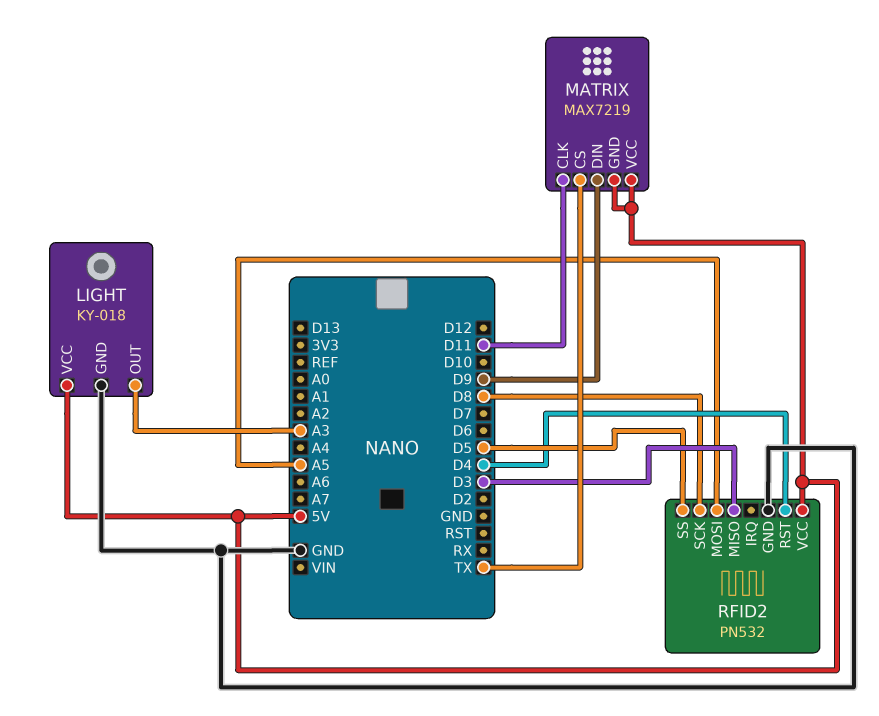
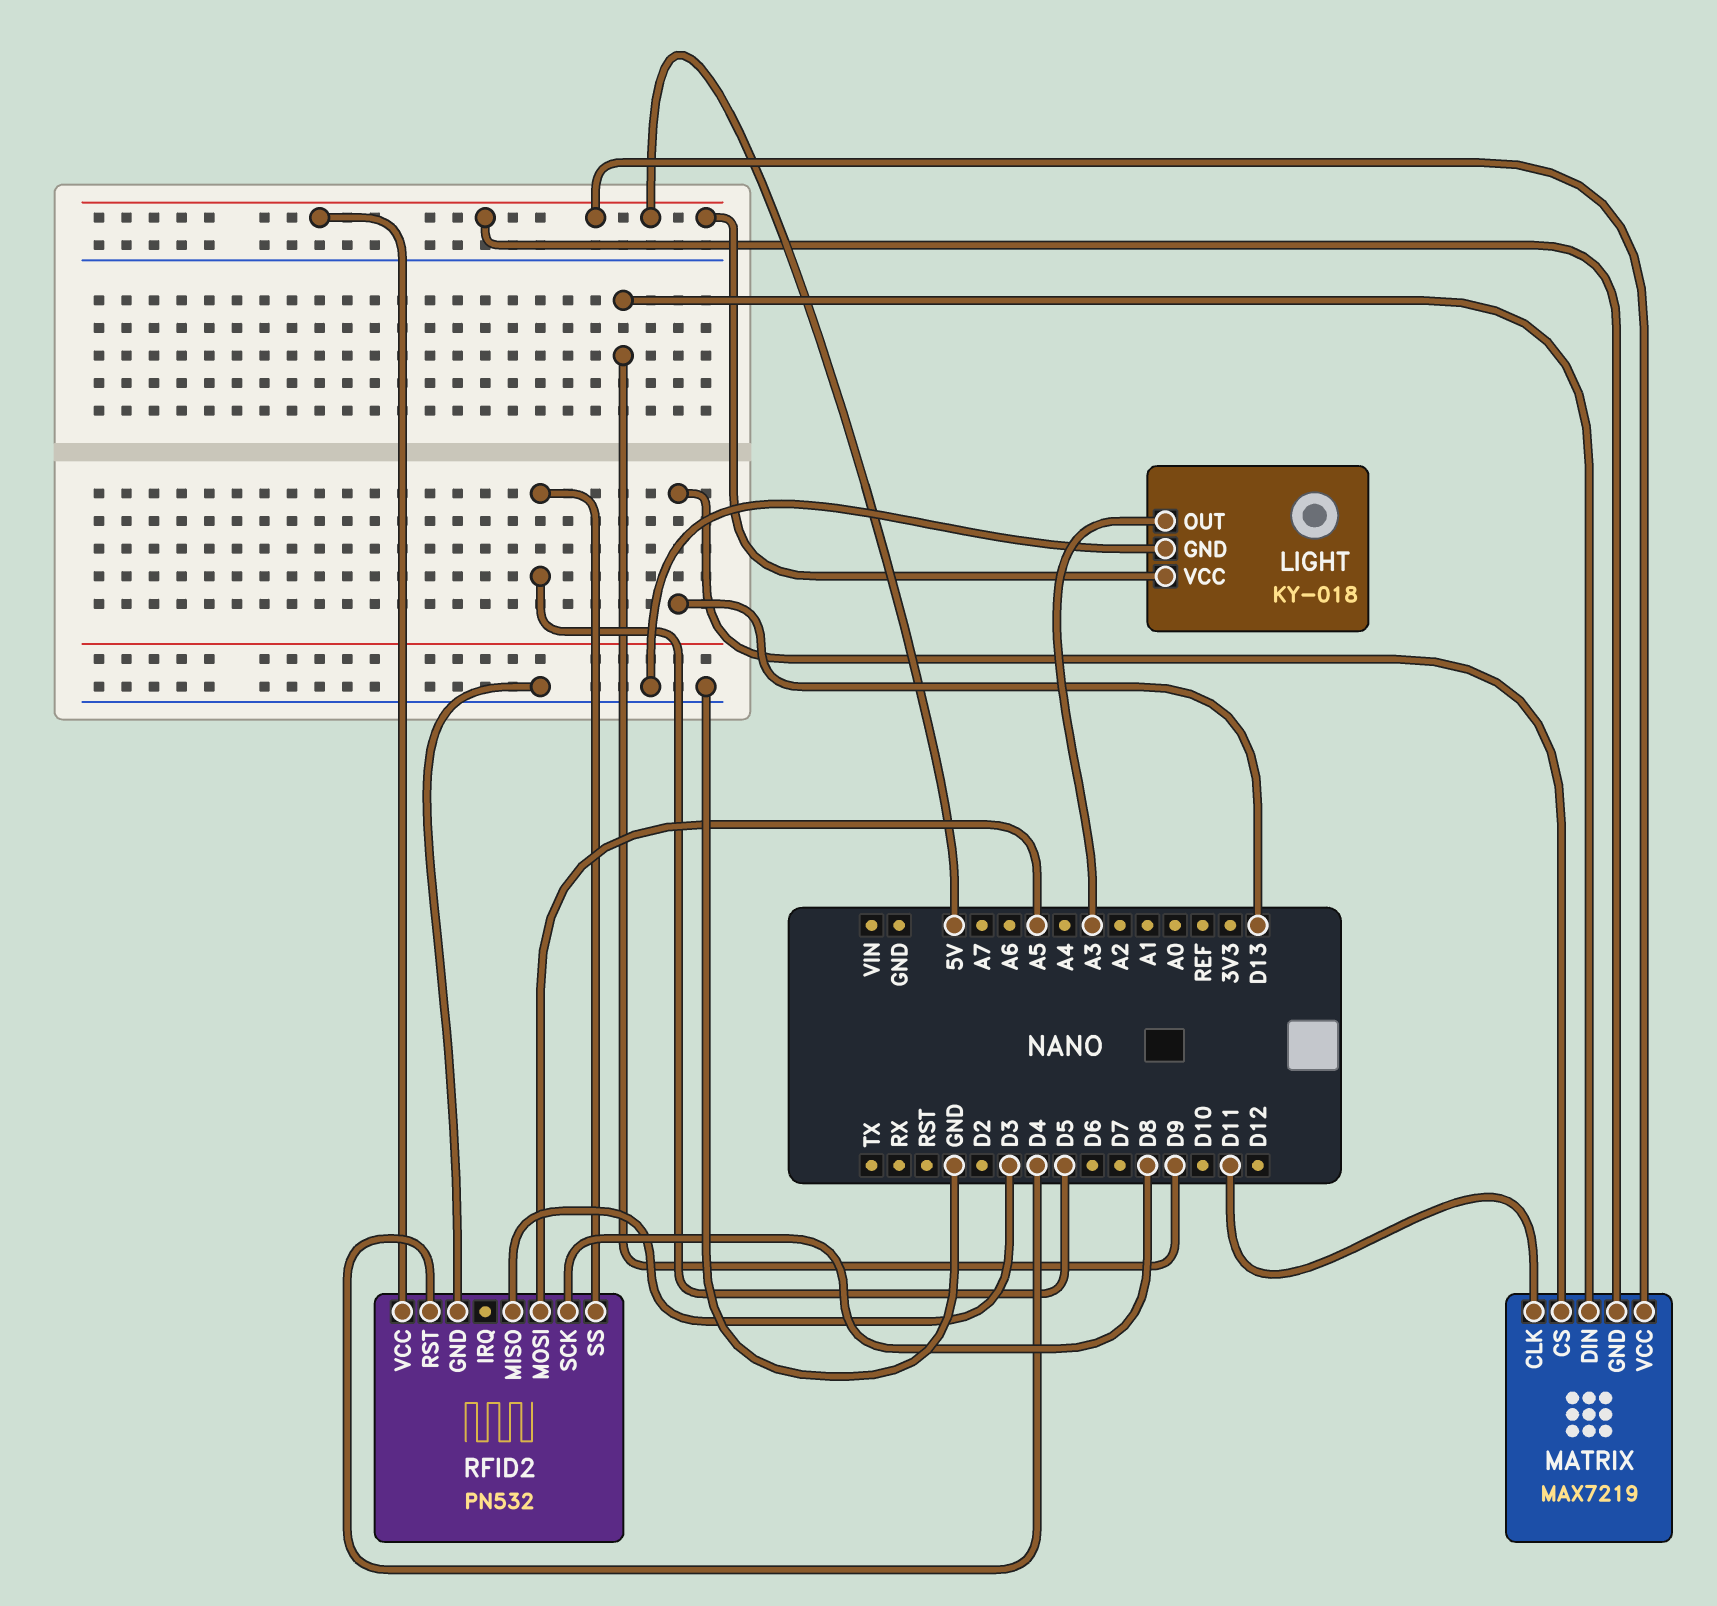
MATRIX pin CS: TX -> D13

